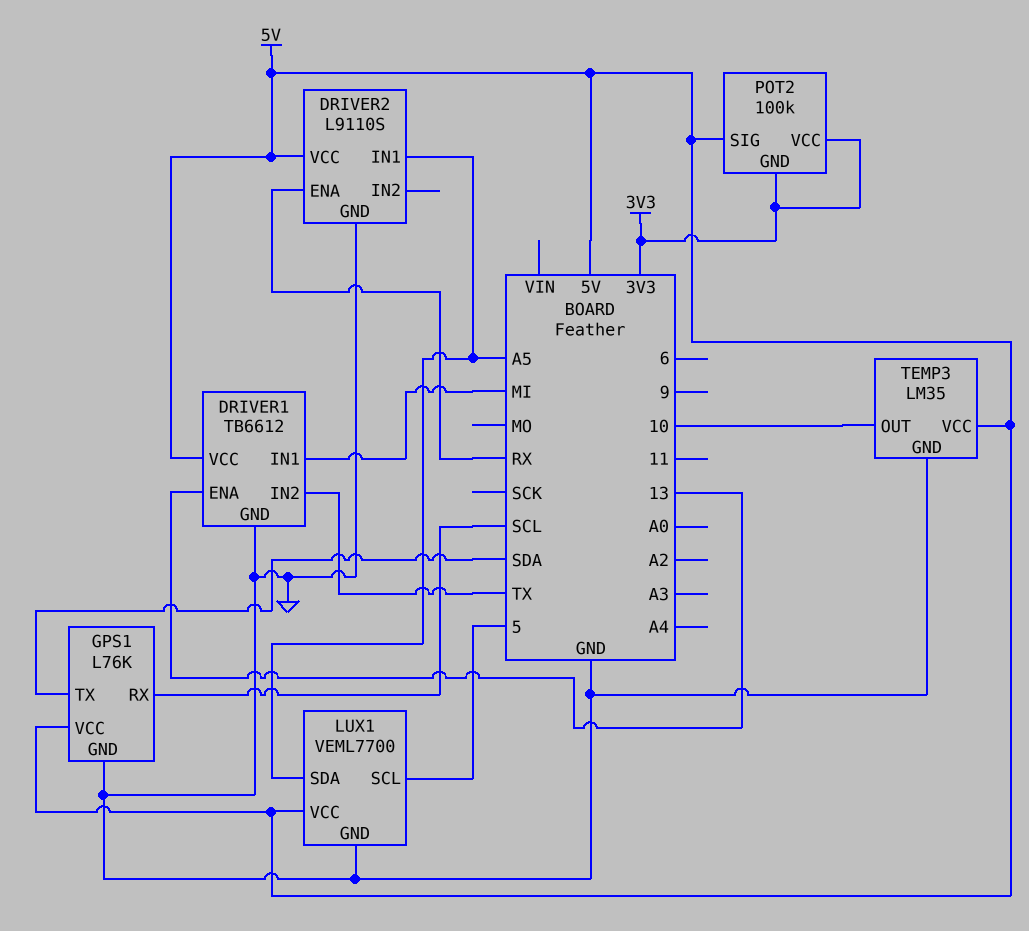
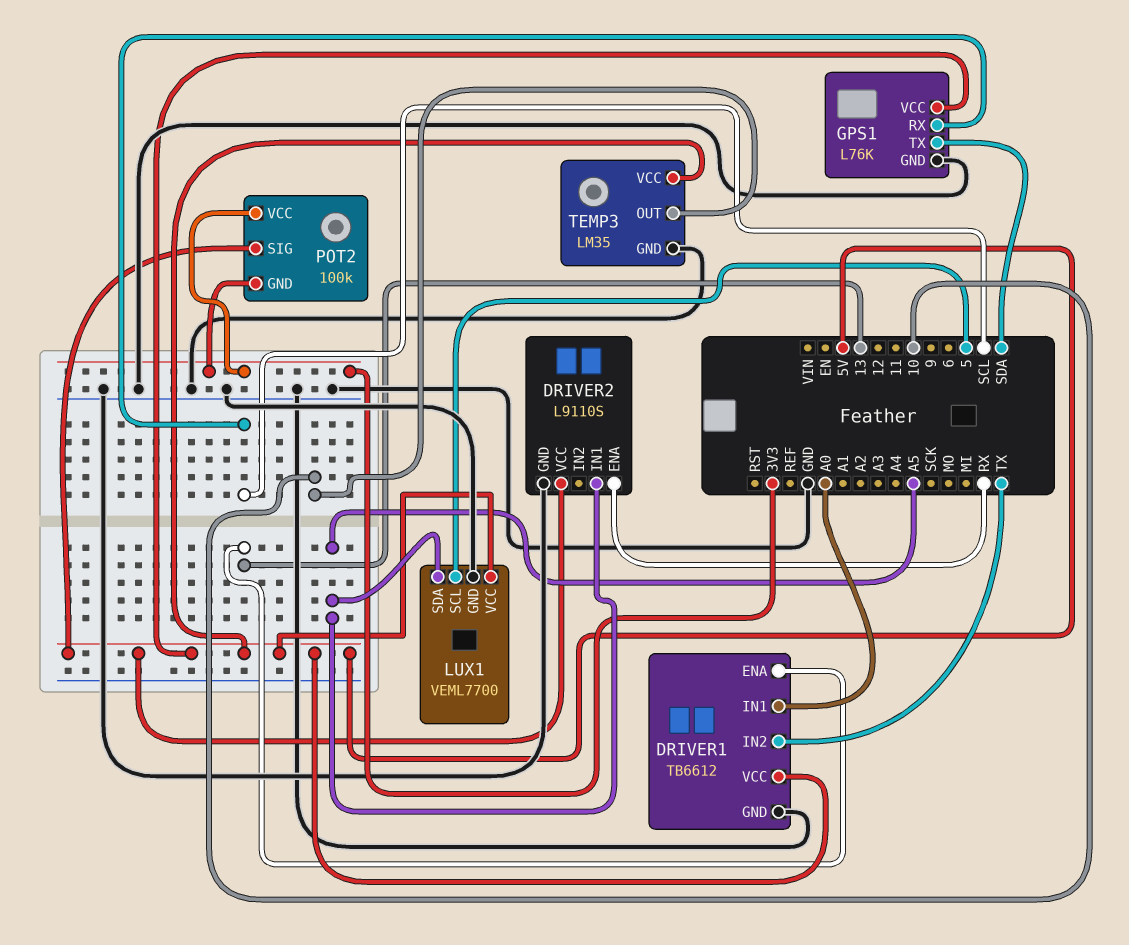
DRIVER1 pin IN1: MI -> A0

